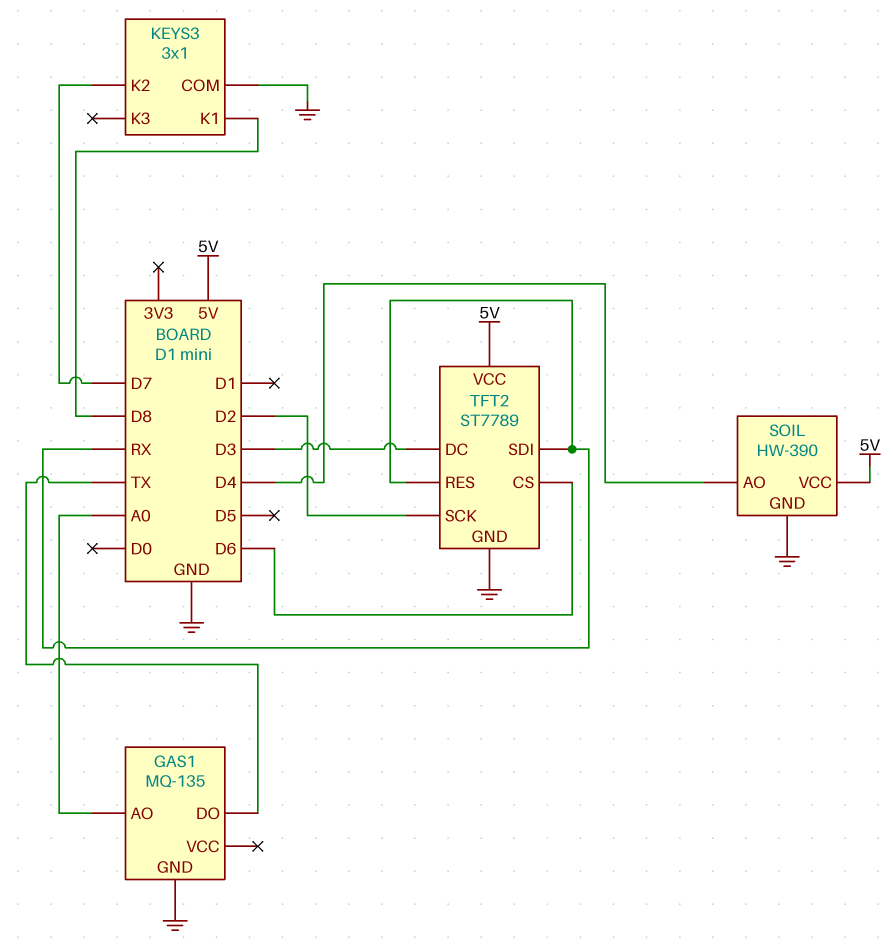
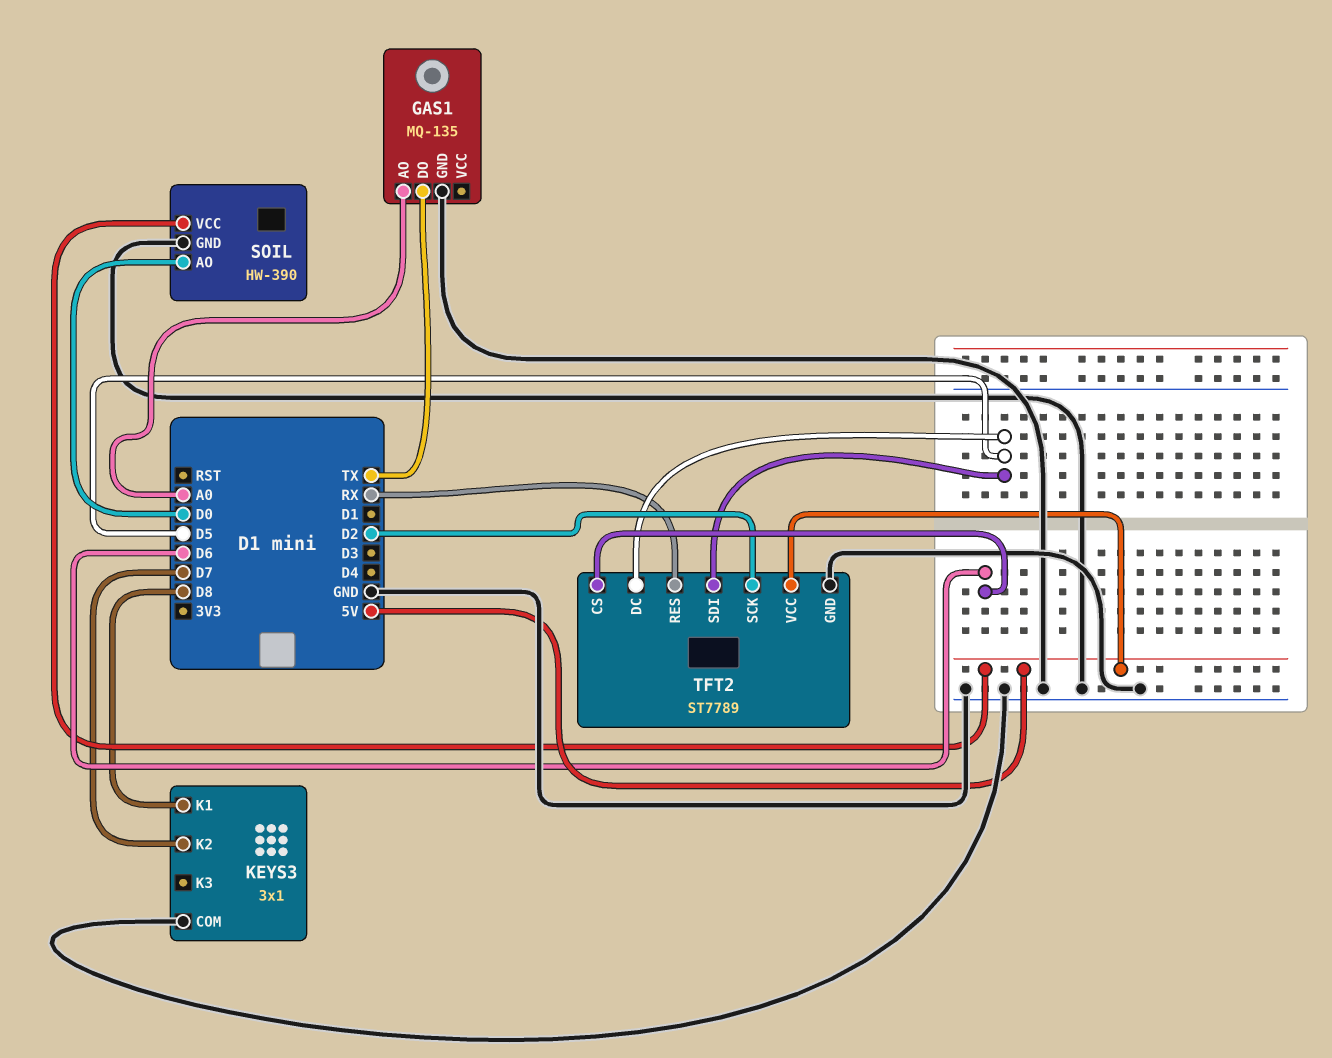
SOIL pin AO: D4 -> D0
TFT2 pin DC: D3 -> D5
TFT2 pin SDI: RX -> D5

